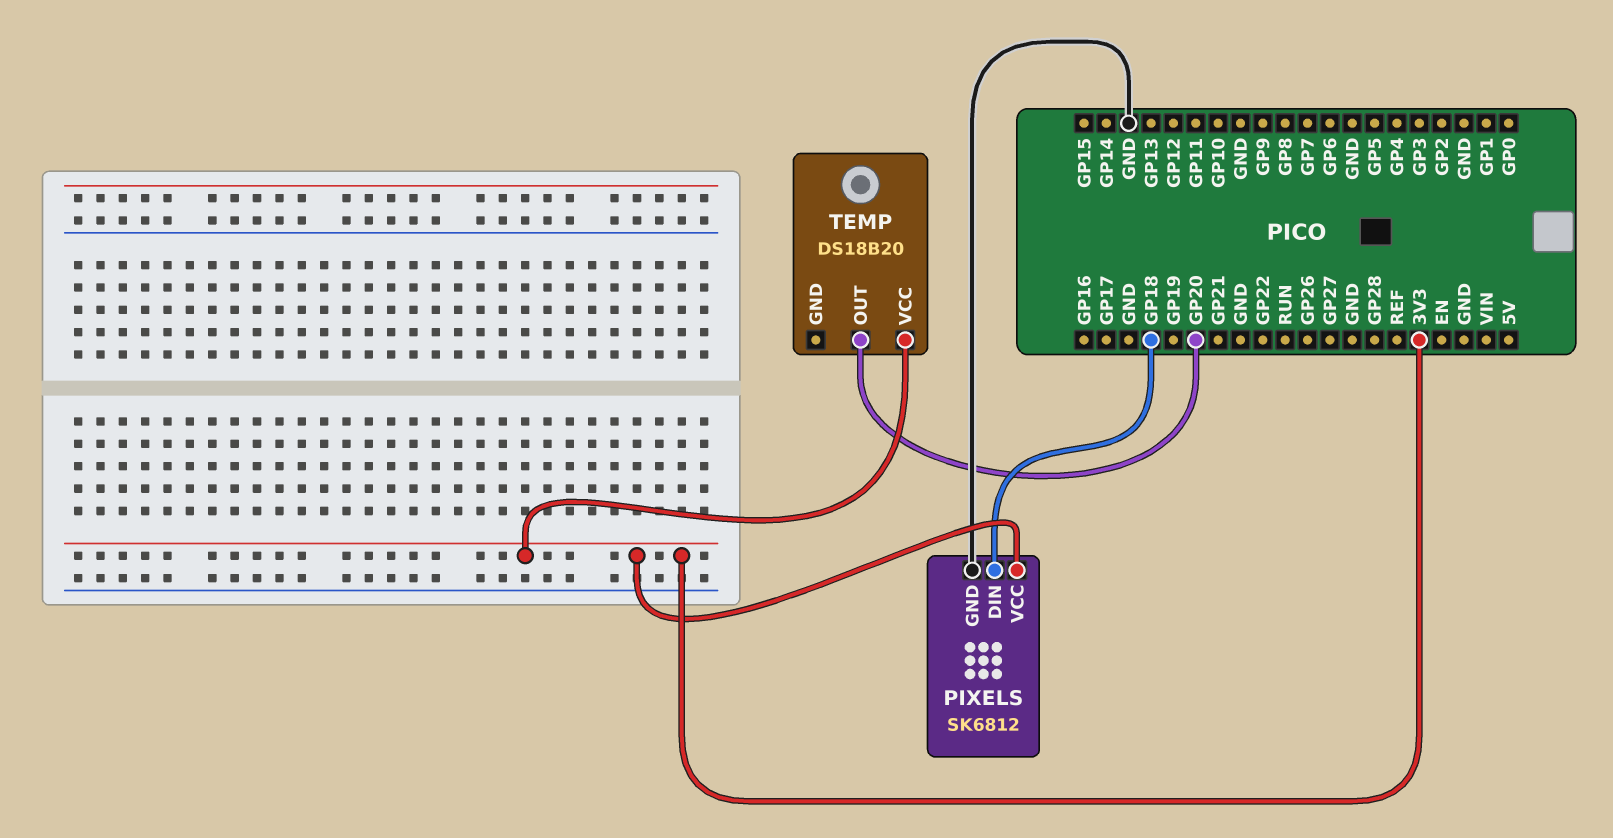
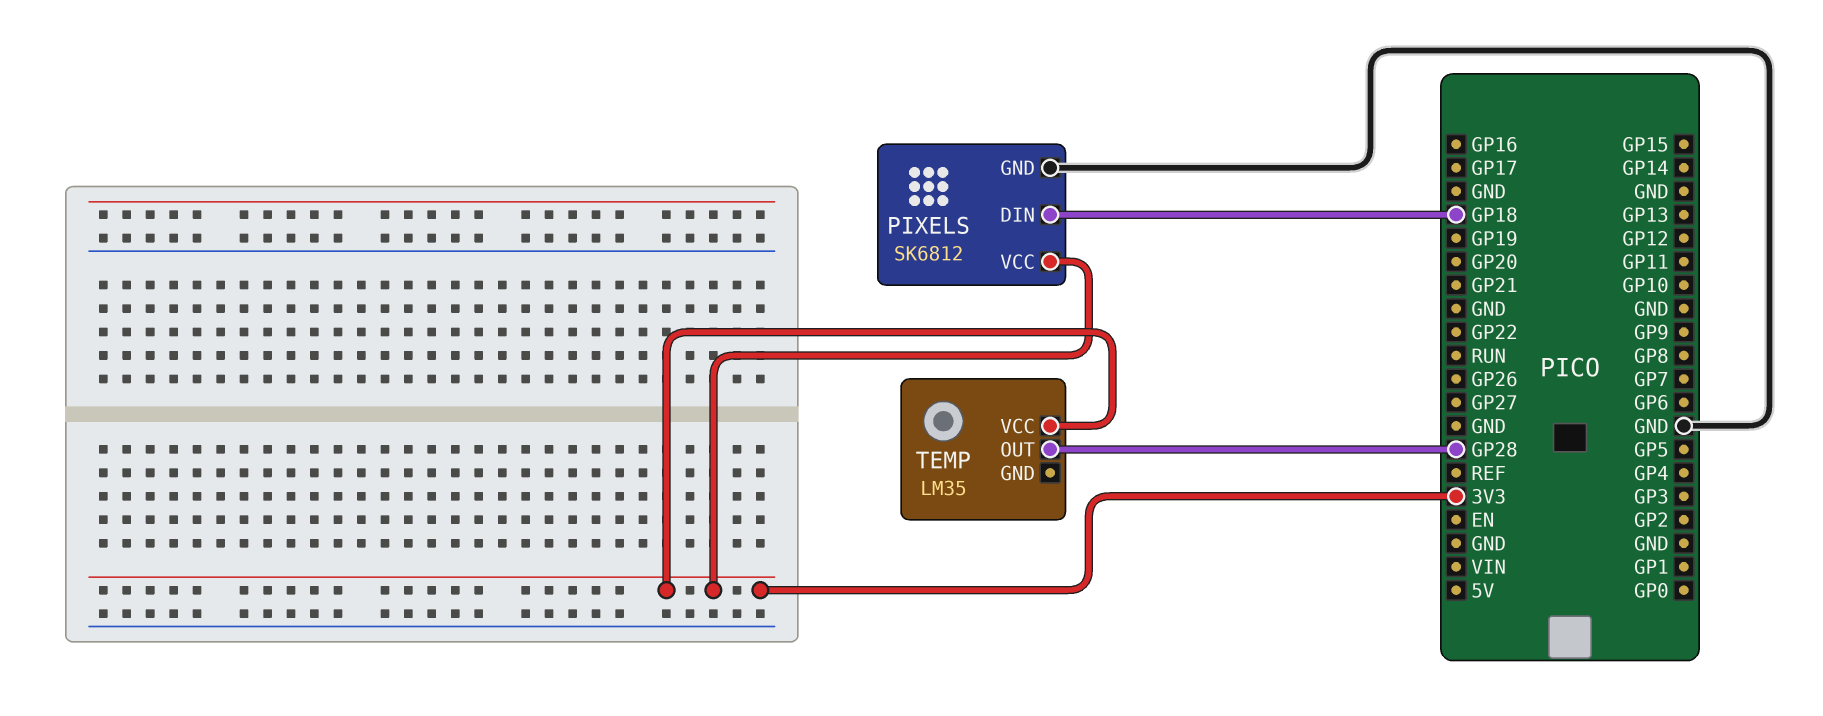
TEMP: DS18B20 -> LM35
TEMP pin OUT: GP20 -> GP28

